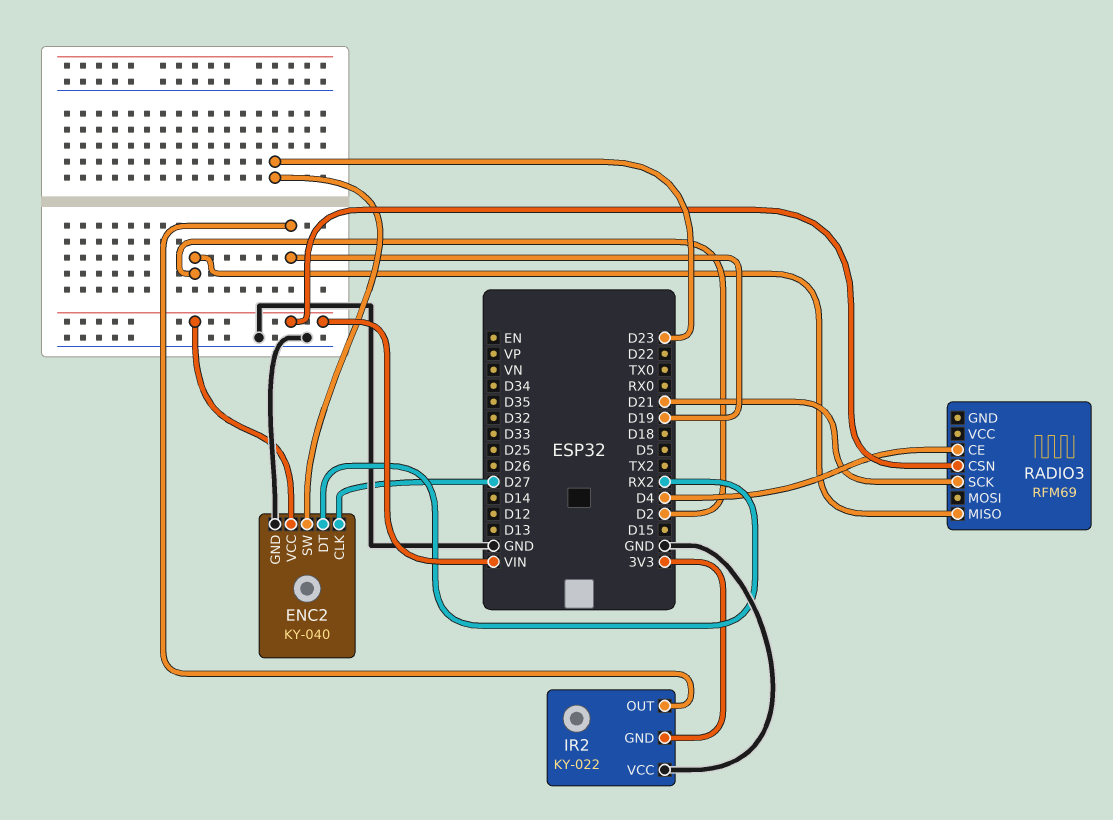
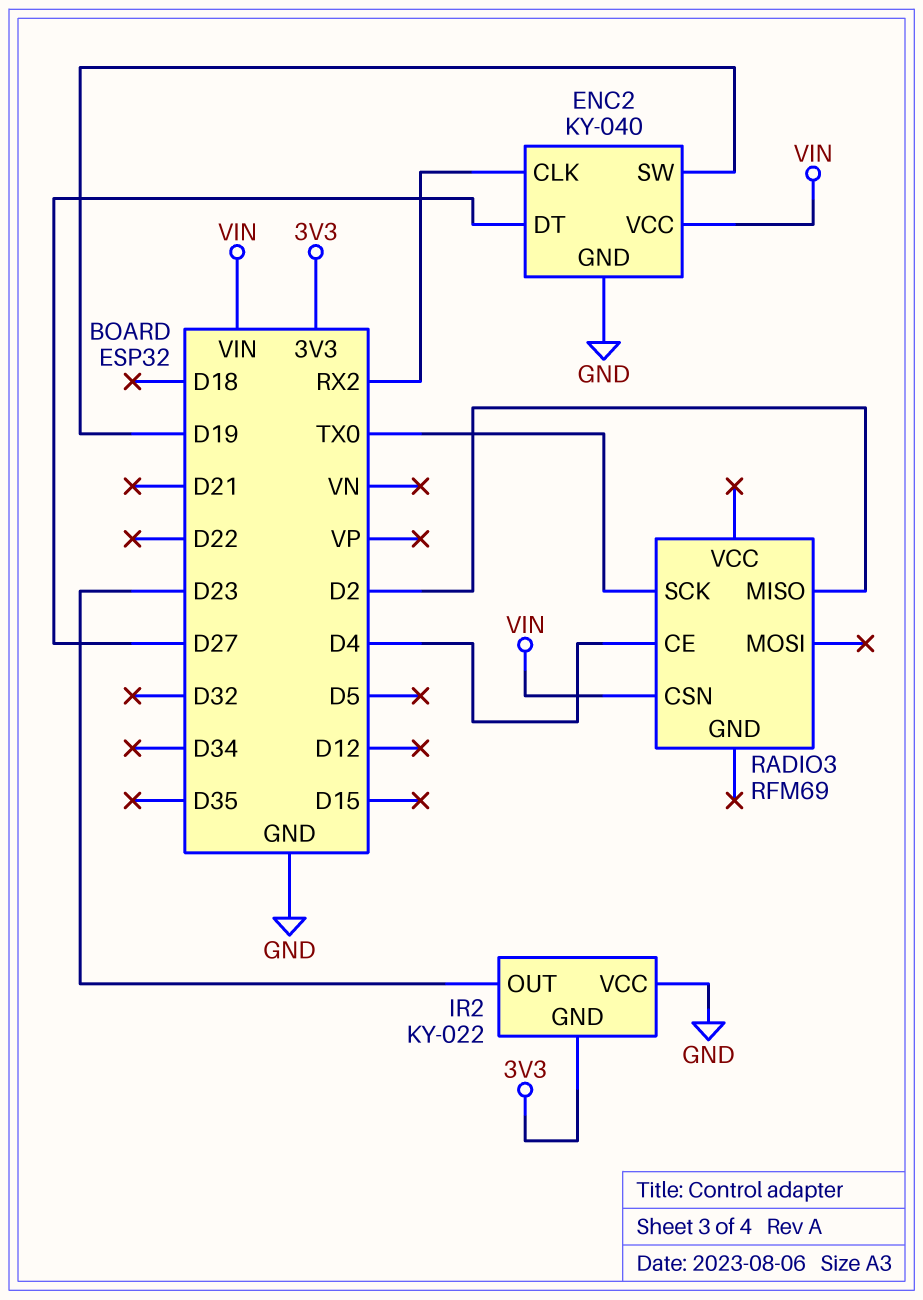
ENC2 pin CLK: D27 -> RX2
ENC2 pin DT: RX2 -> D27
ENC2 pin SW: D23 -> D19
IR2 pin OUT: D19 -> D23
RADIO3 pin SCK: D21 -> TX0

